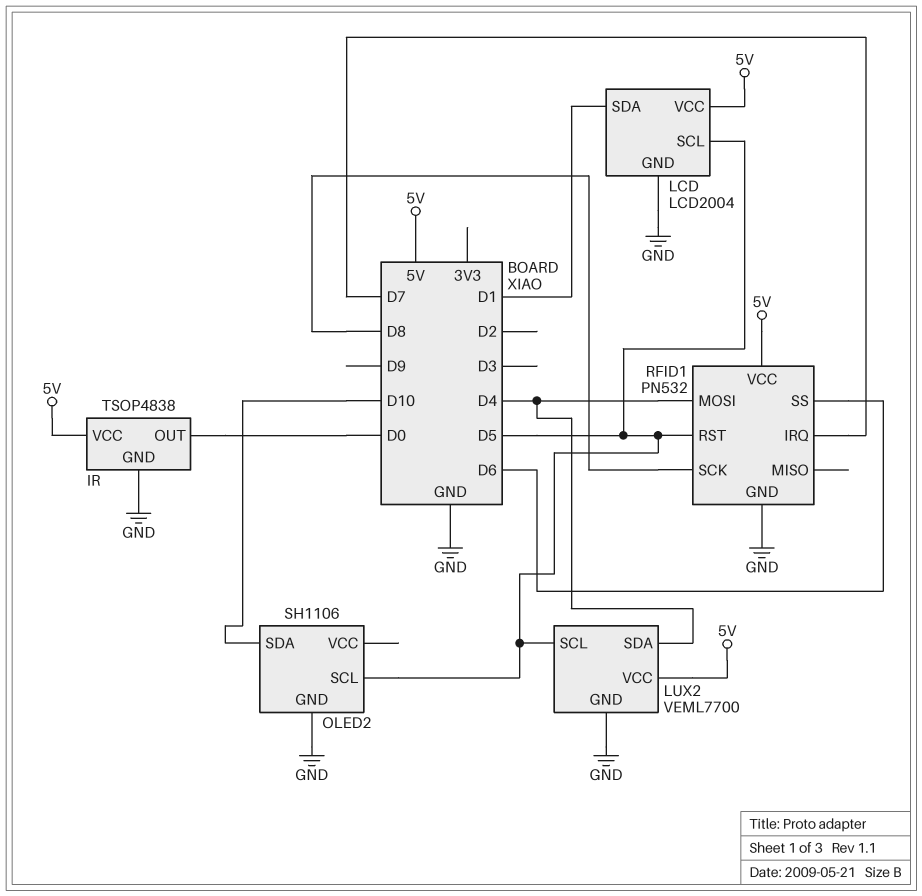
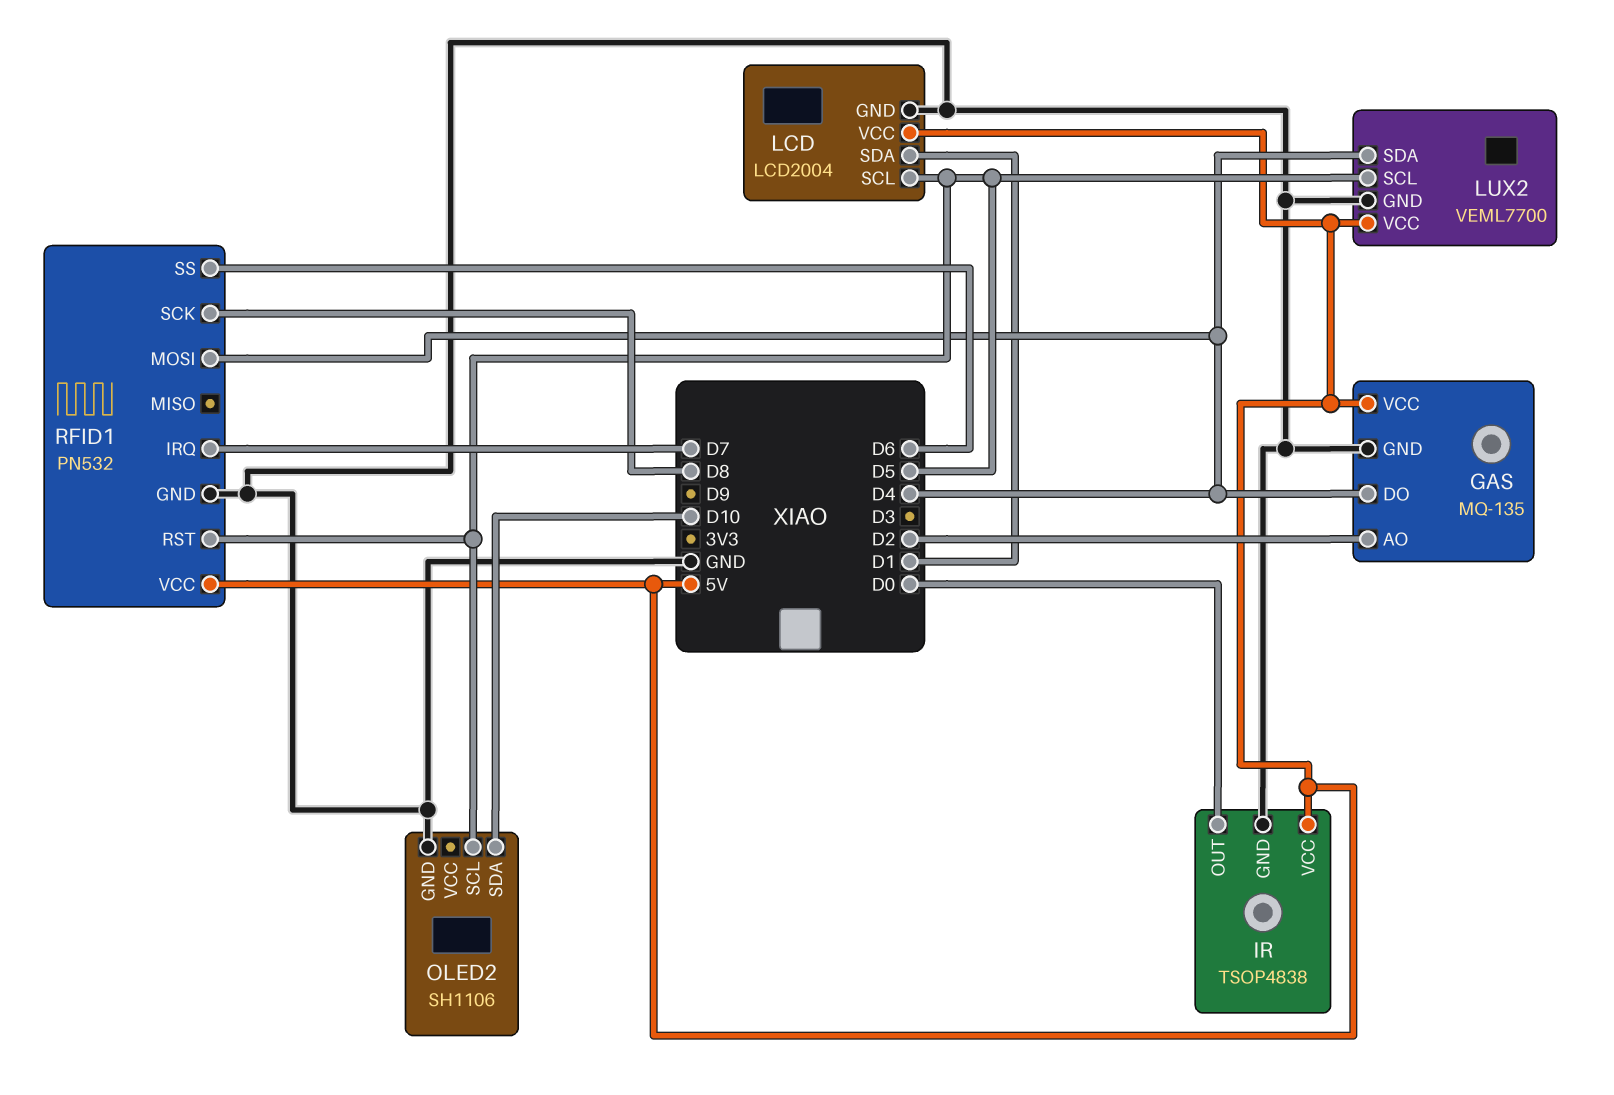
GAS: none -> MQ-135
GAS pin AO: none -> D2
GAS pin DO: none -> D4
GAS pin GND: none -> GND
GAS pin VCC: none -> 5V

